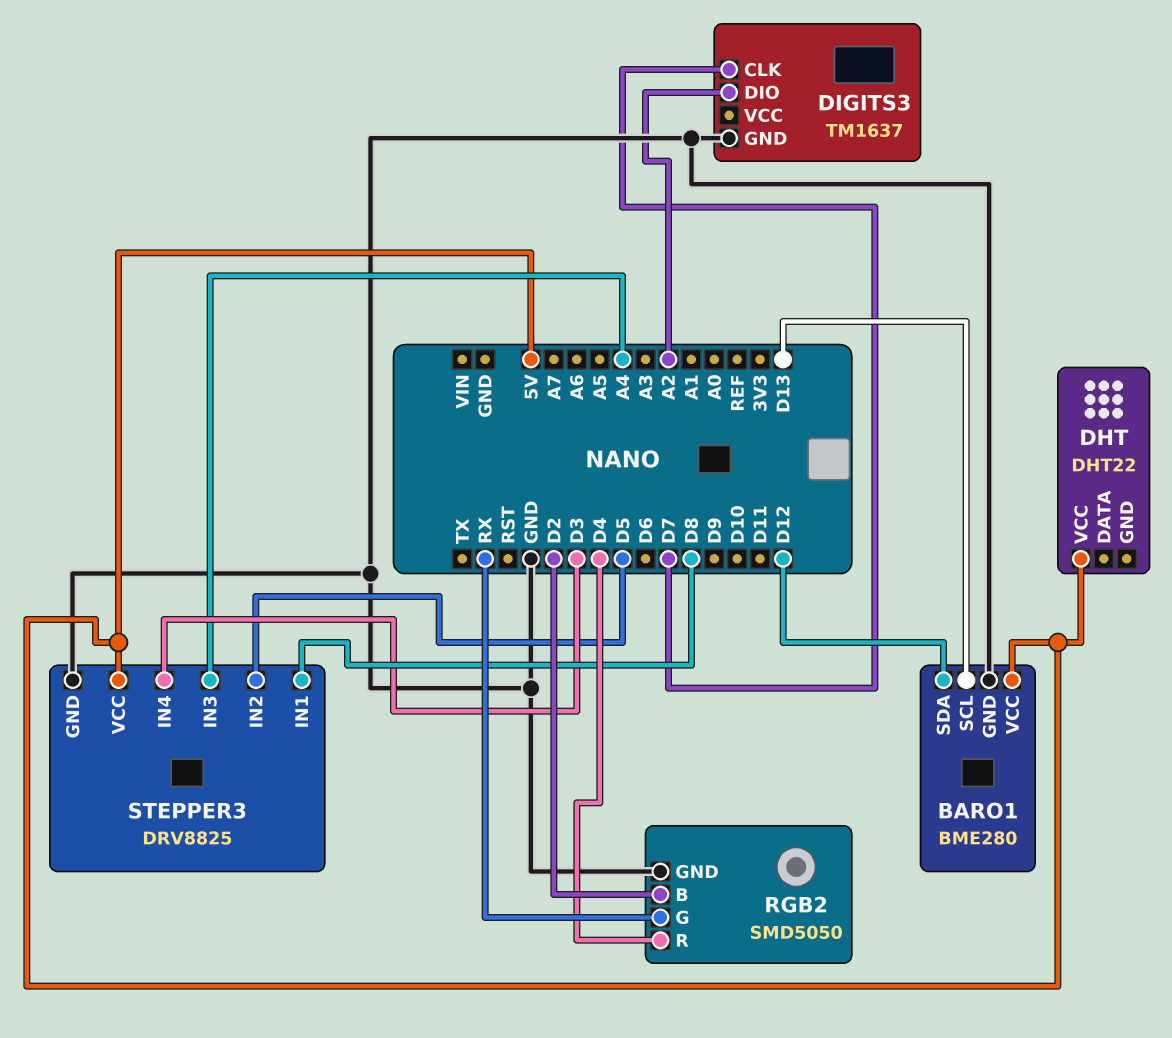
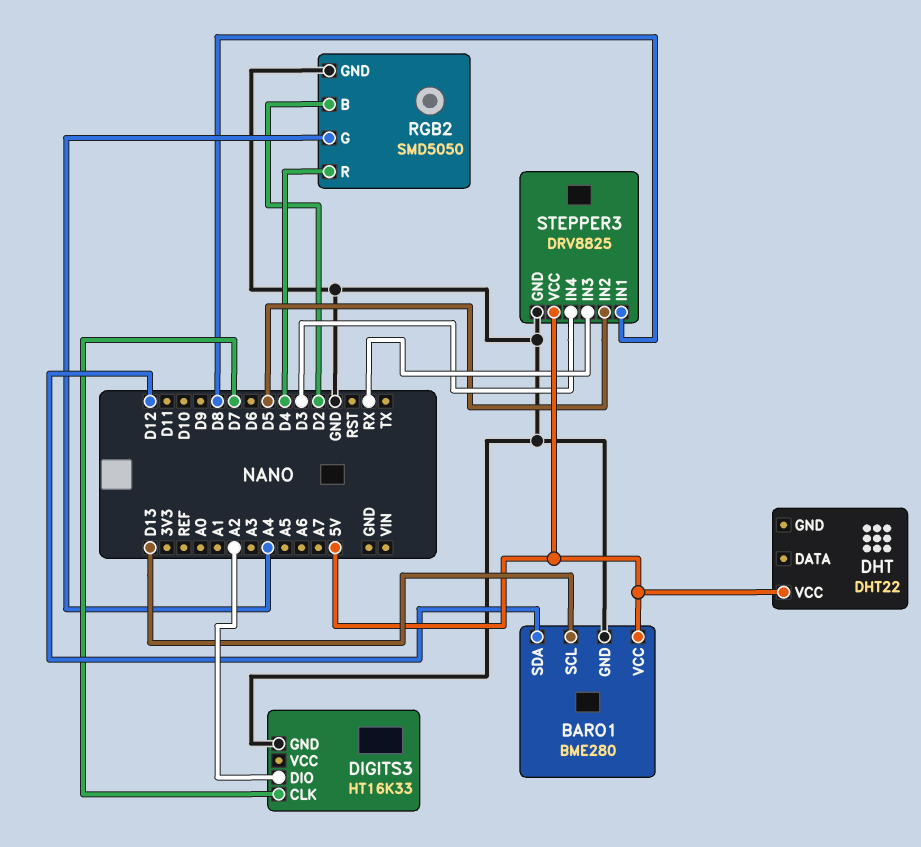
DIGITS3: TM1637 -> HT16K33
RGB2 pin G: RX -> A4
STEPPER3 pin IN3: A4 -> RX

